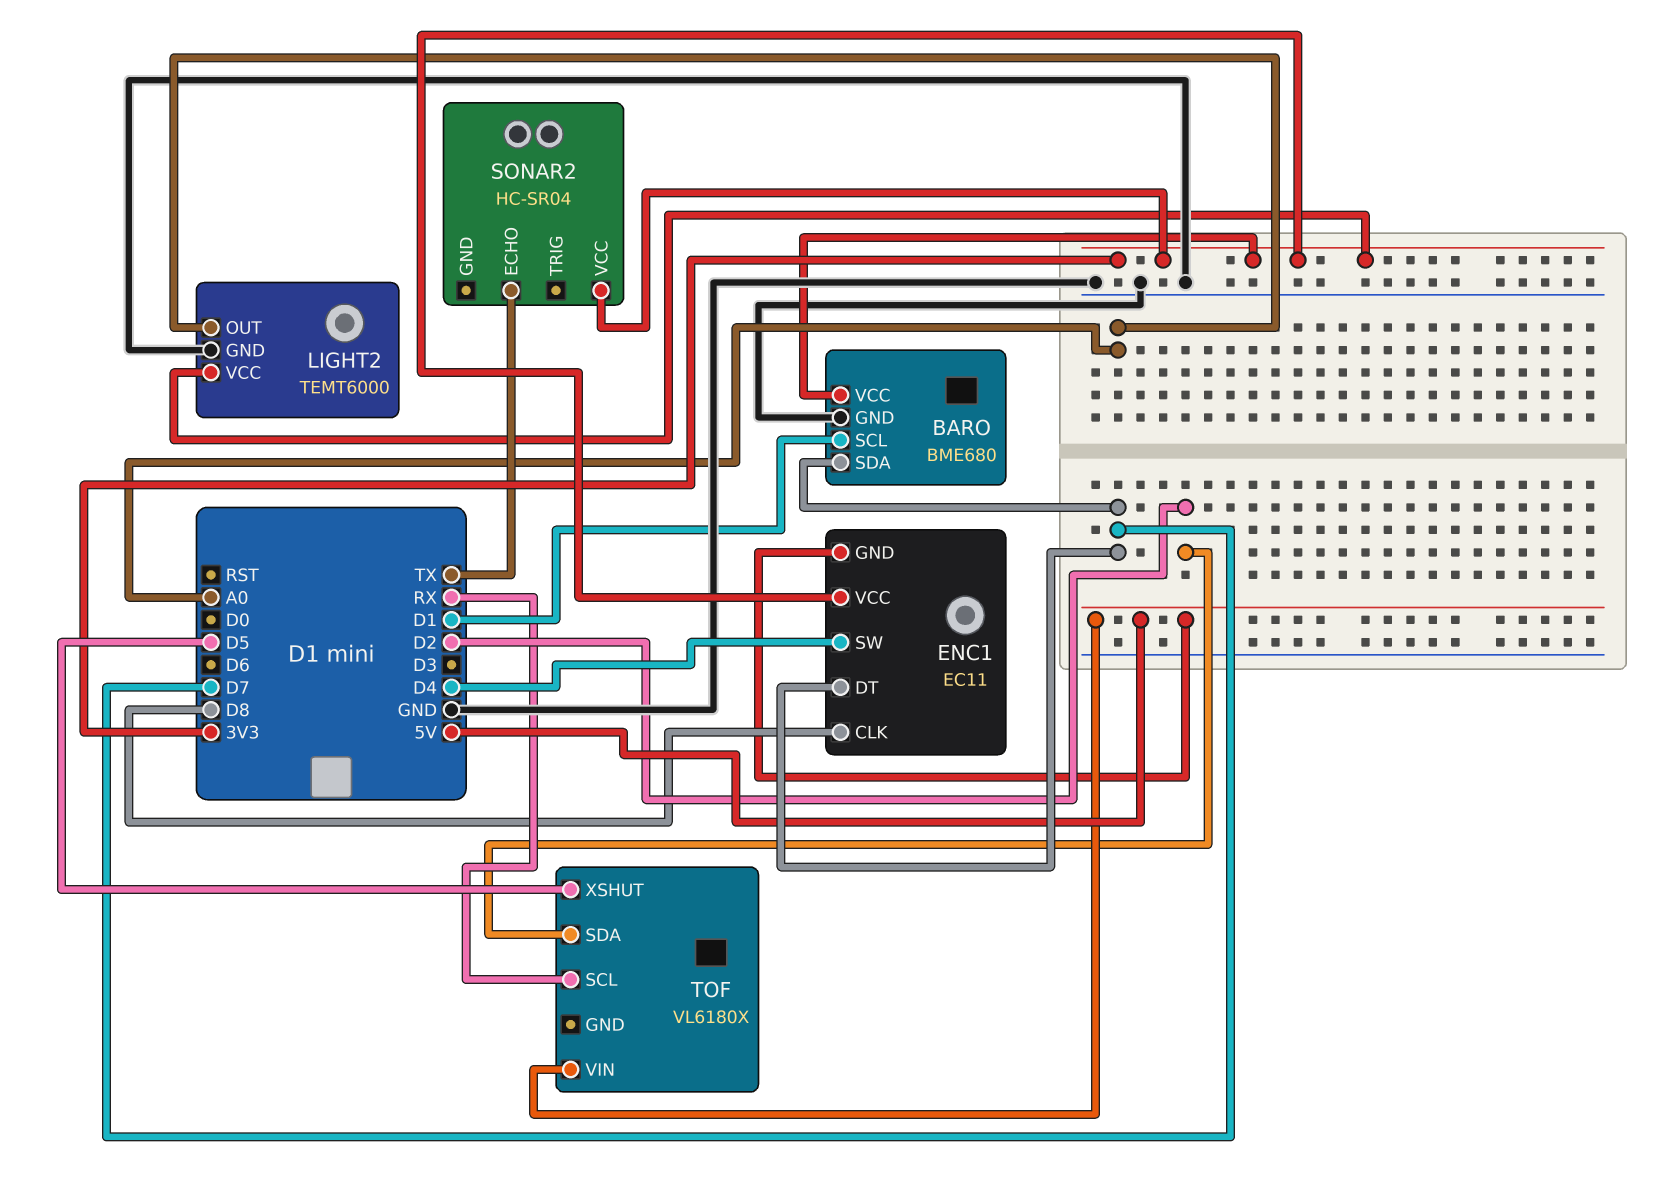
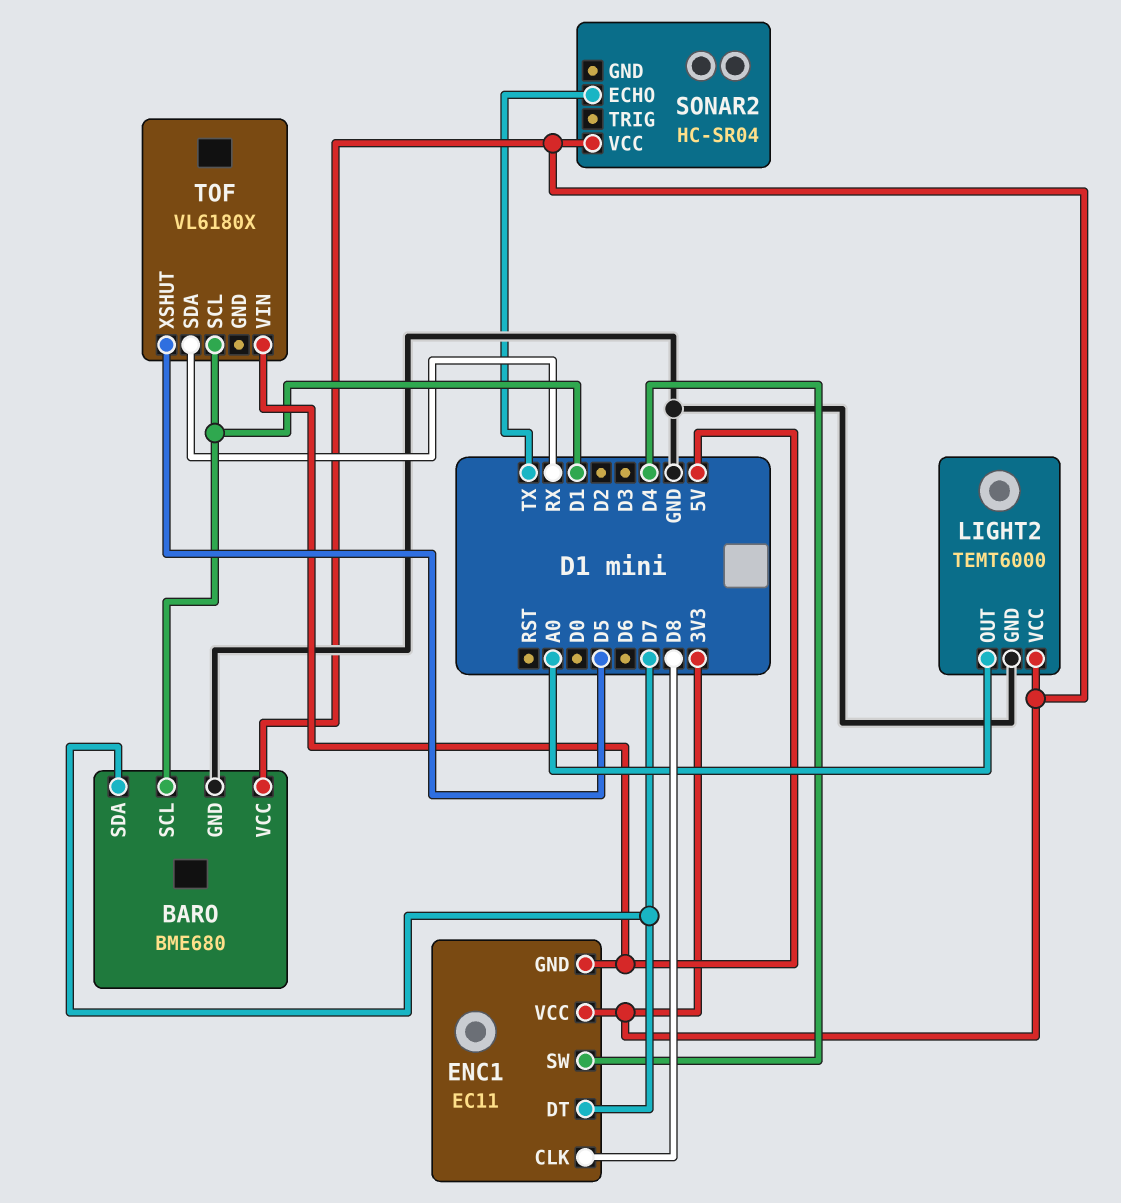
TOF pin SCL: RX -> D1
TOF pin SDA: D2 -> RX

